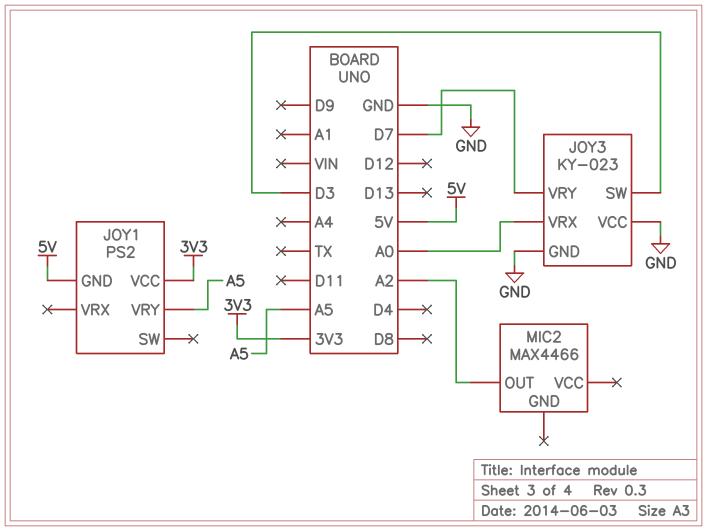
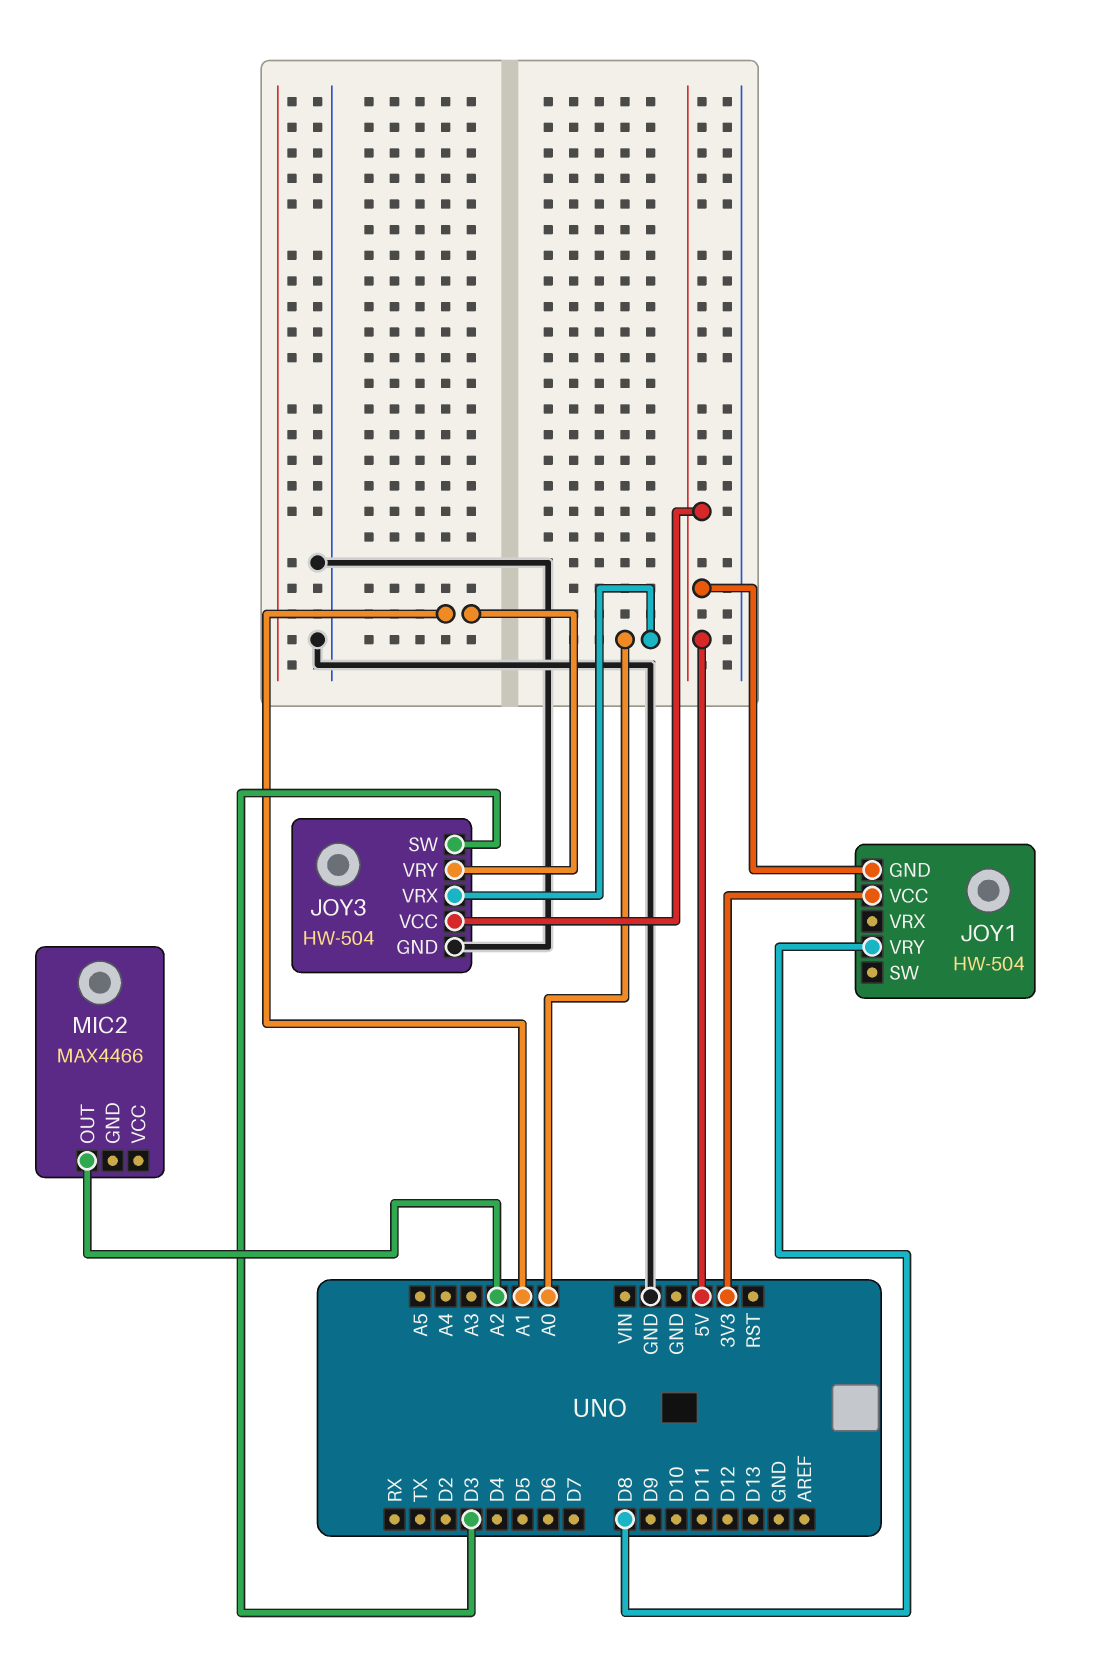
JOY1: PS2 -> HW-504
JOY1 pin VRY: A5 -> D8
JOY3: KY-023 -> HW-504
JOY3 pin VCC: GND -> 5V
JOY3 pin VRY: D7 -> A1

